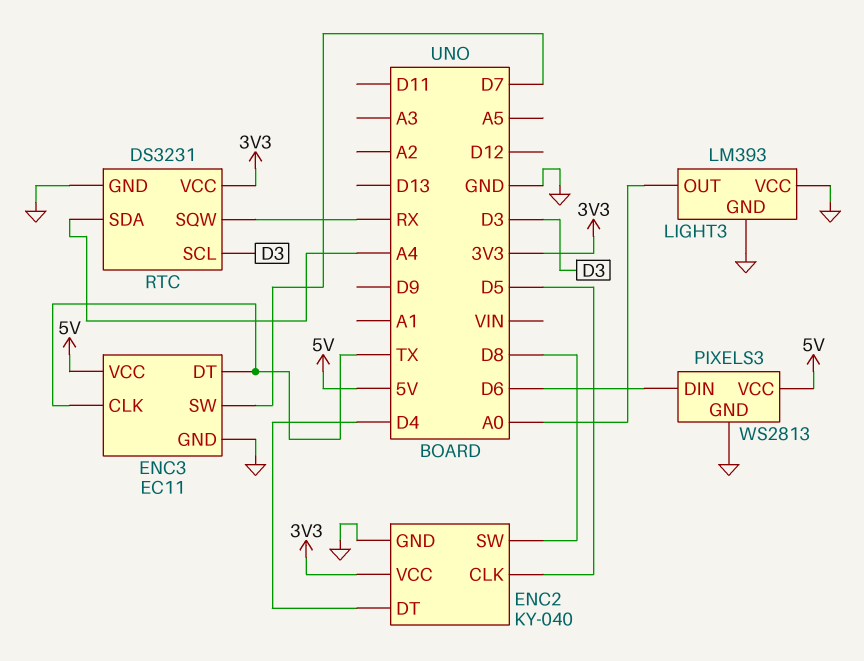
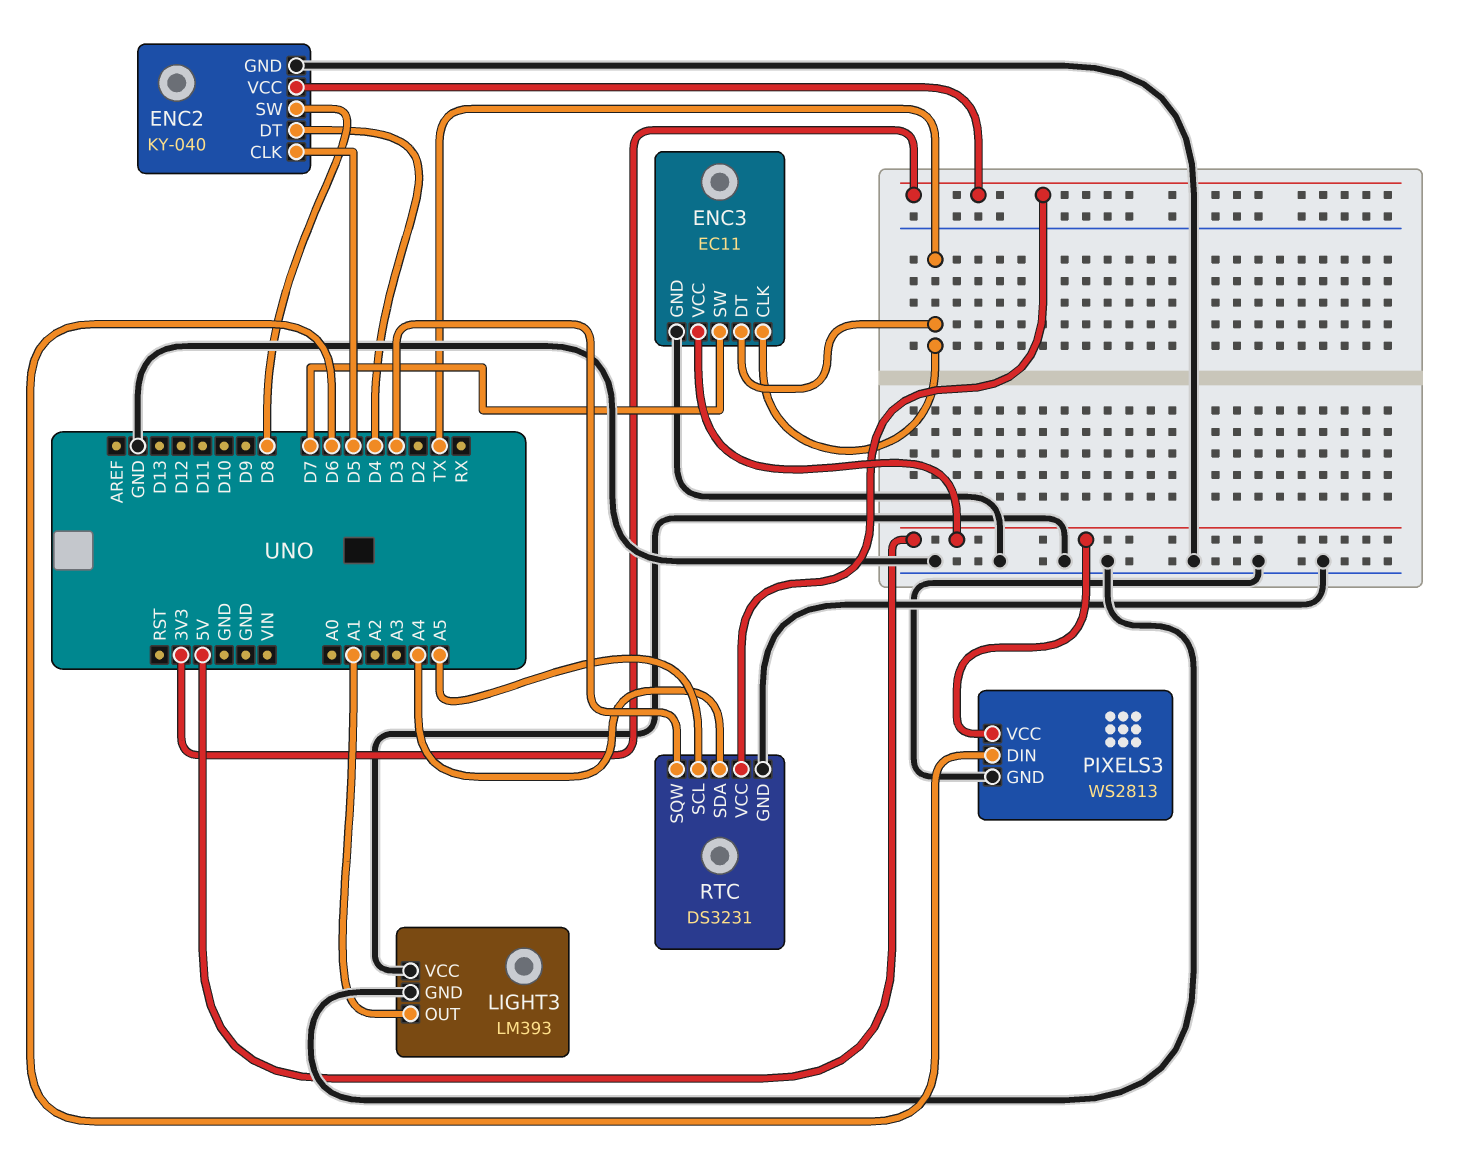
LIGHT3 pin OUT: A0 -> A1
RTC pin SCL: D3 -> A5
RTC pin SQW: RX -> D3

